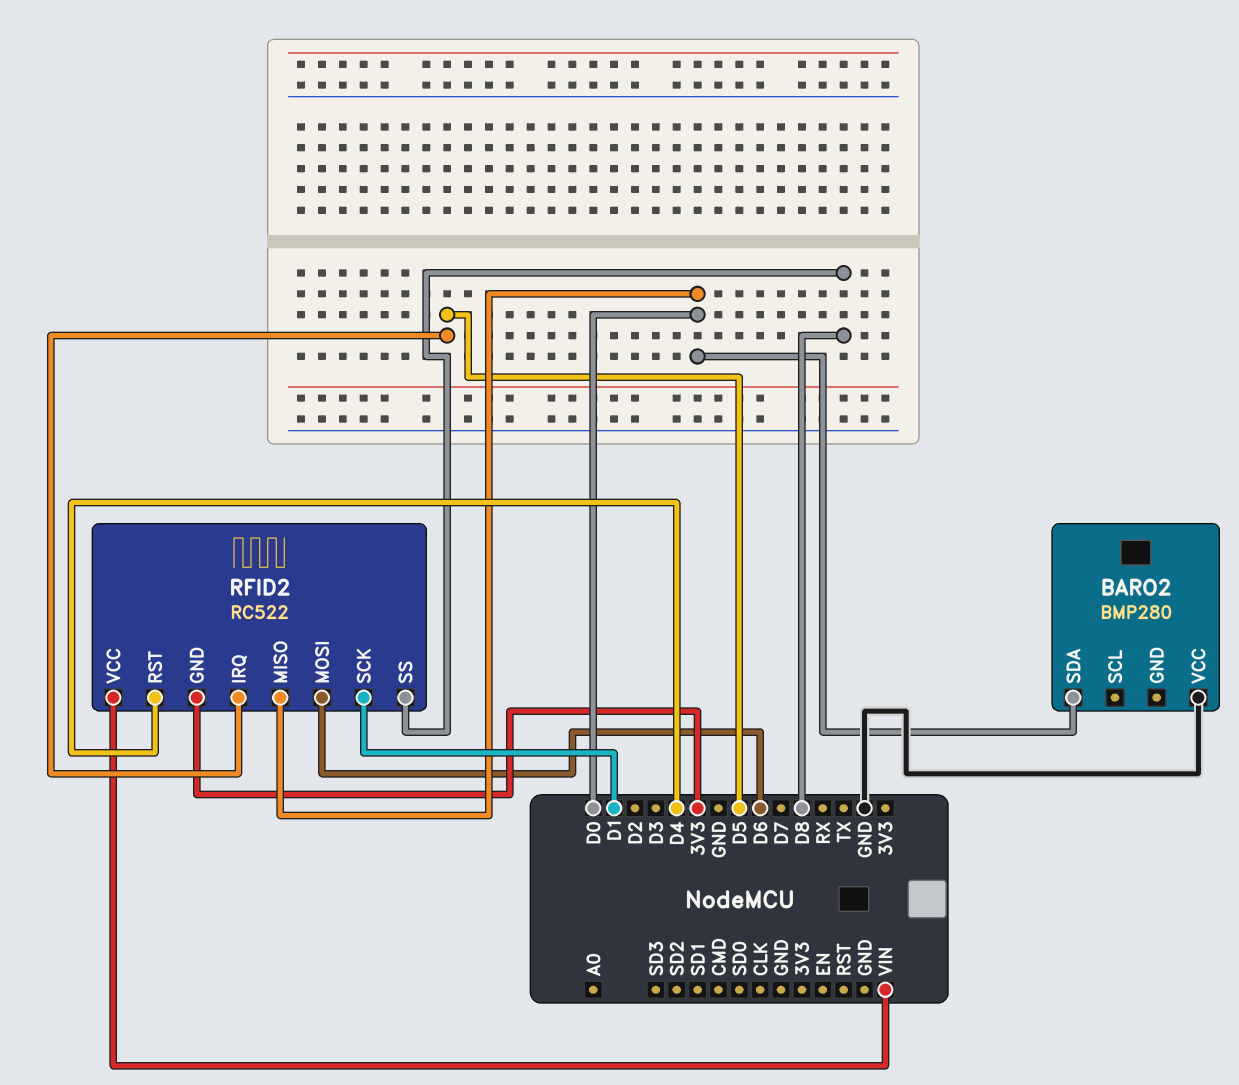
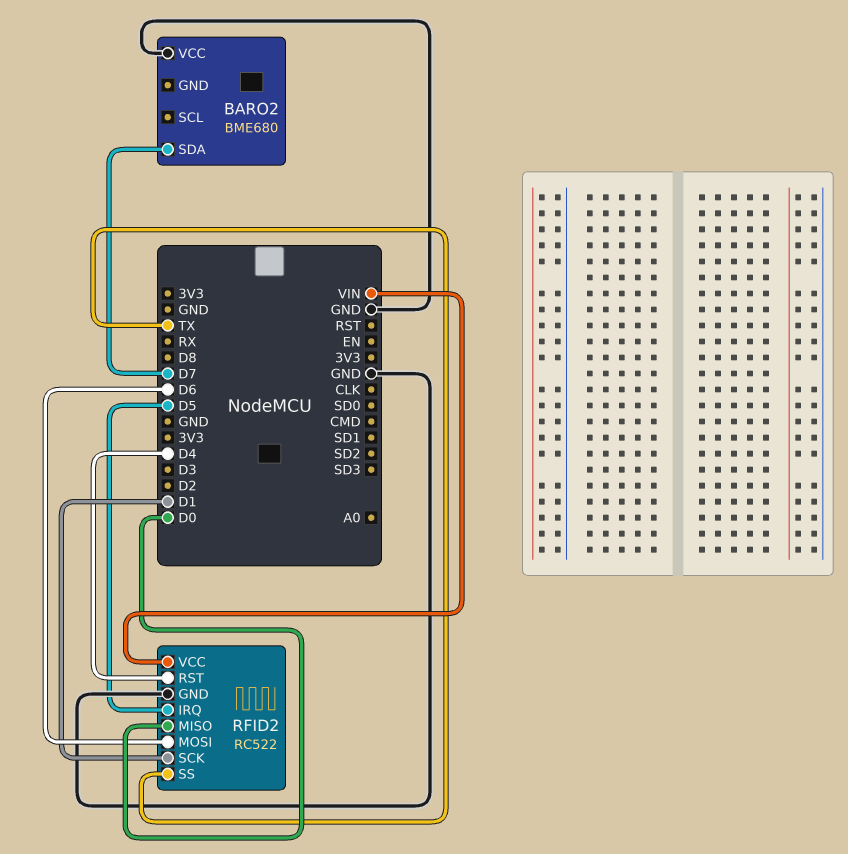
BARO2: BMP280 -> BME680
BARO2 pin SDA: D0 -> D7
RFID2 pin GND: 3V3 -> GND
RFID2 pin SS: D8 -> TX

